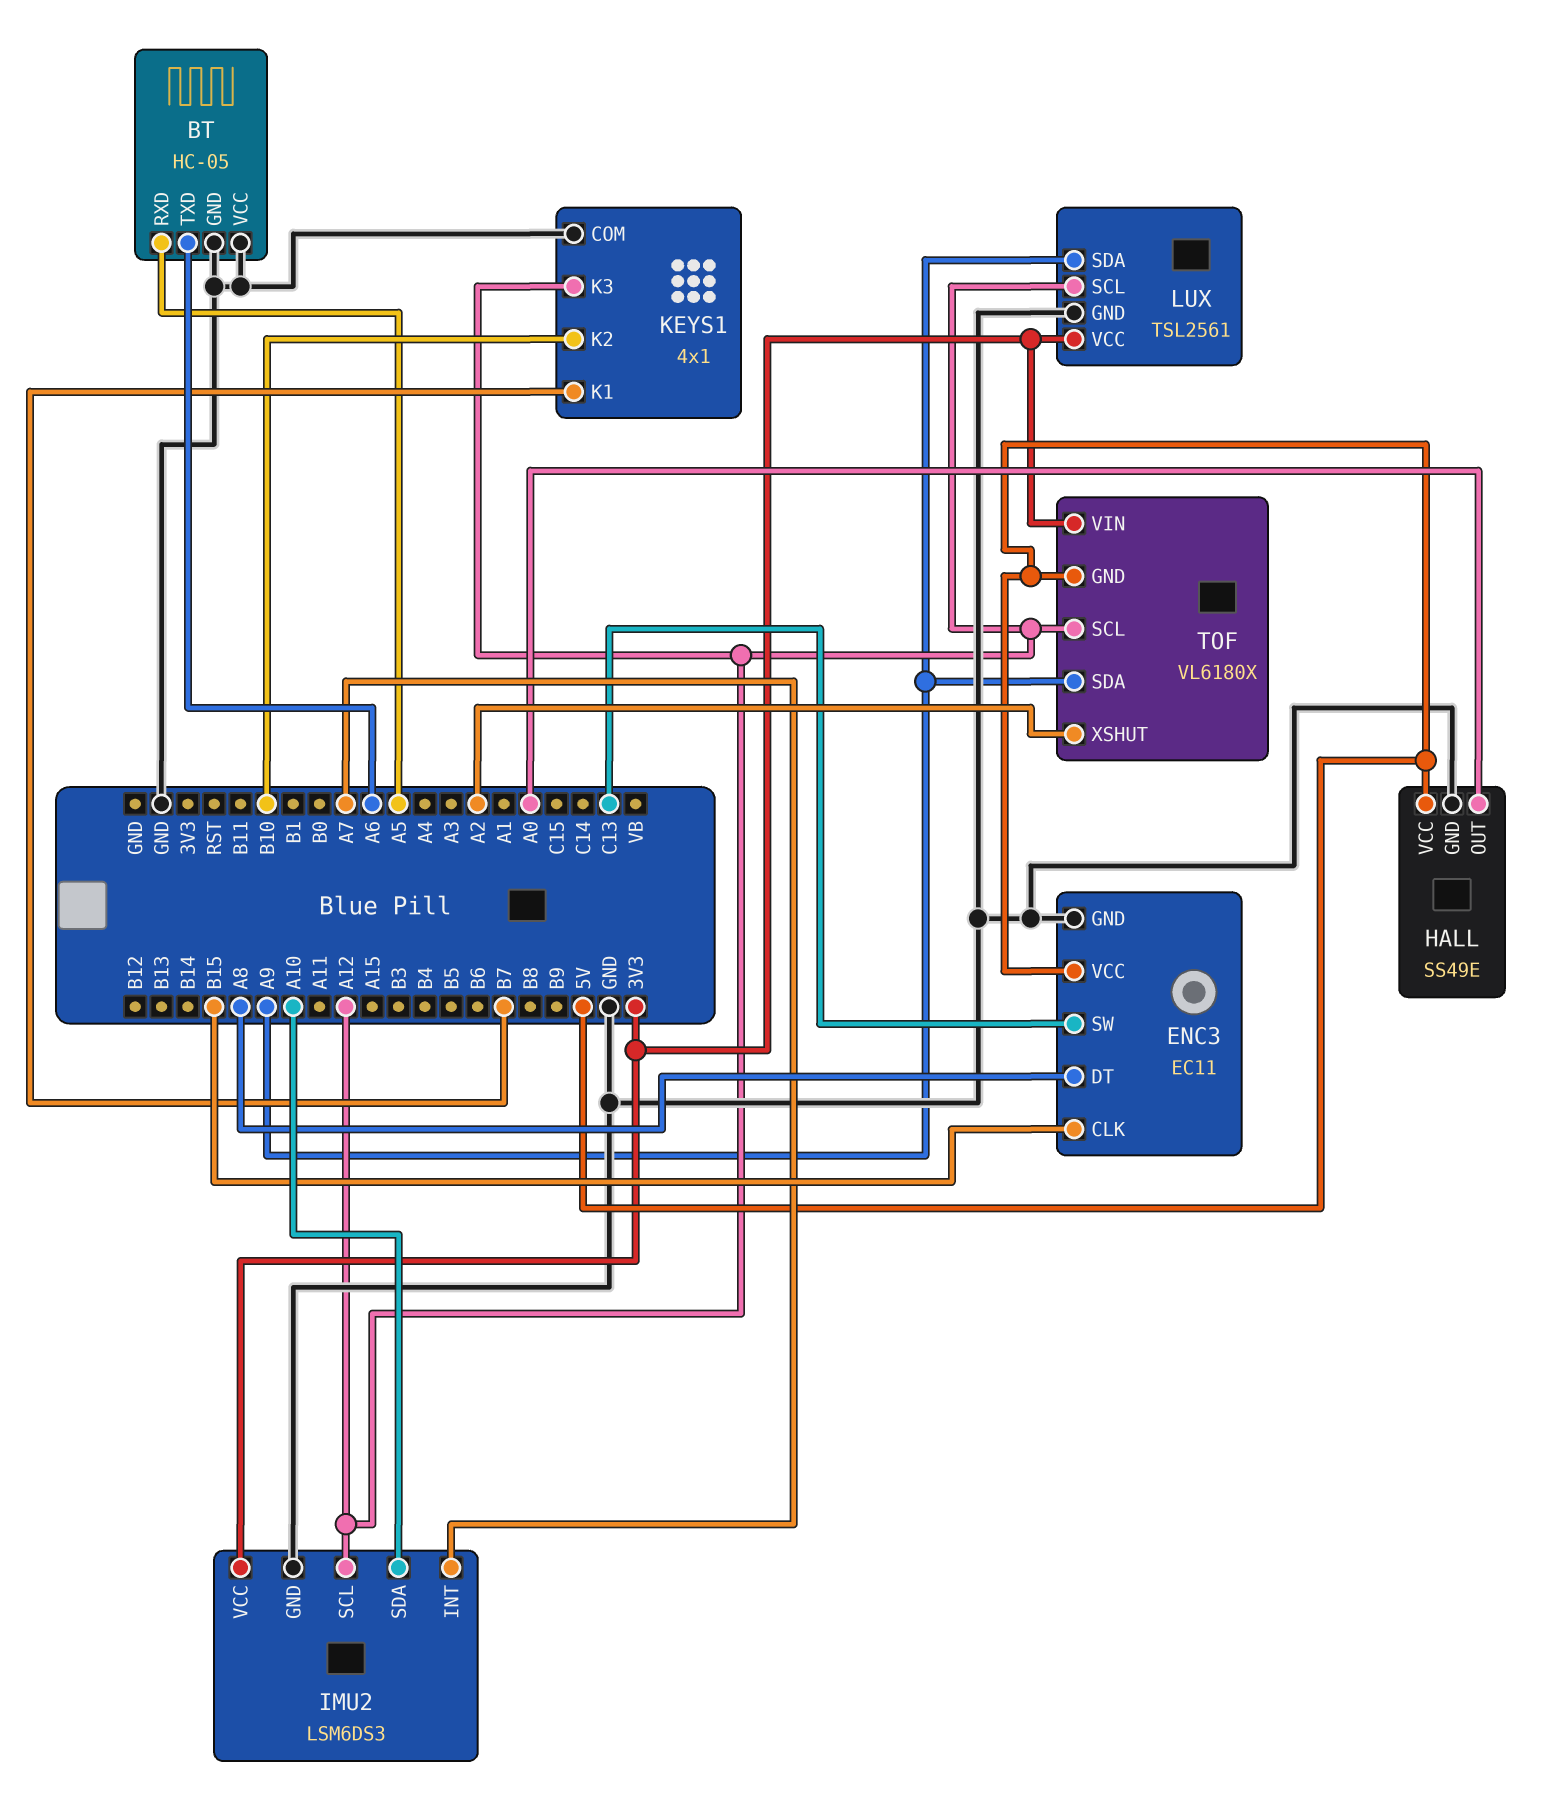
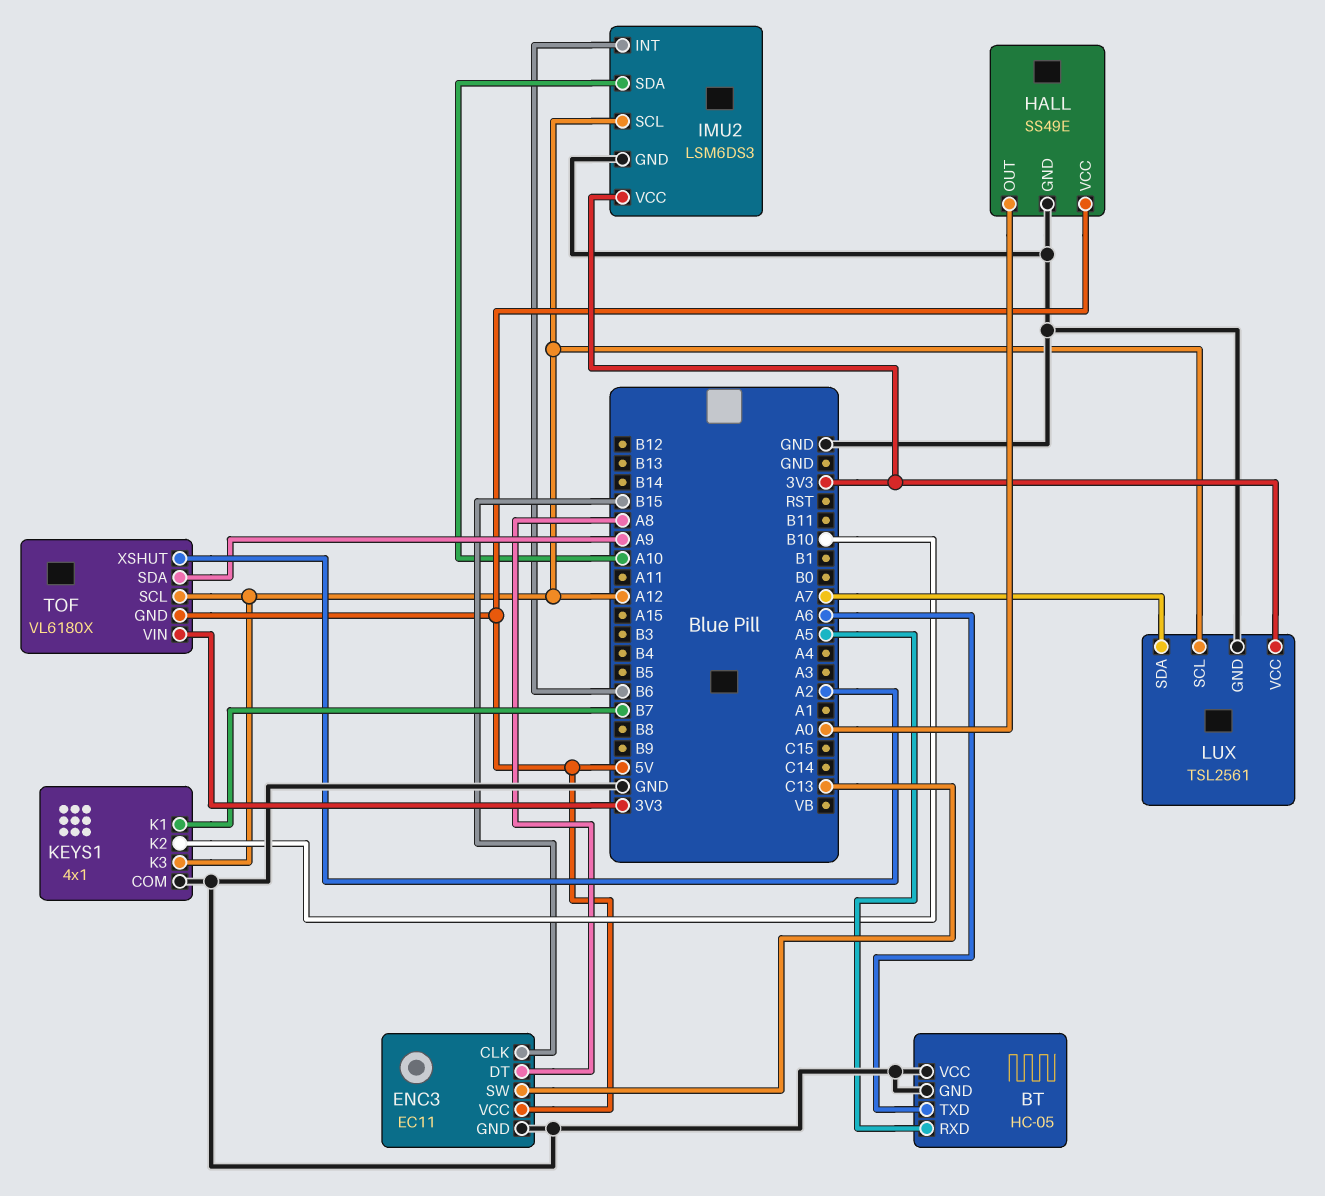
IMU2 pin INT: A7 -> B6
LUX pin SDA: A9 -> A7

